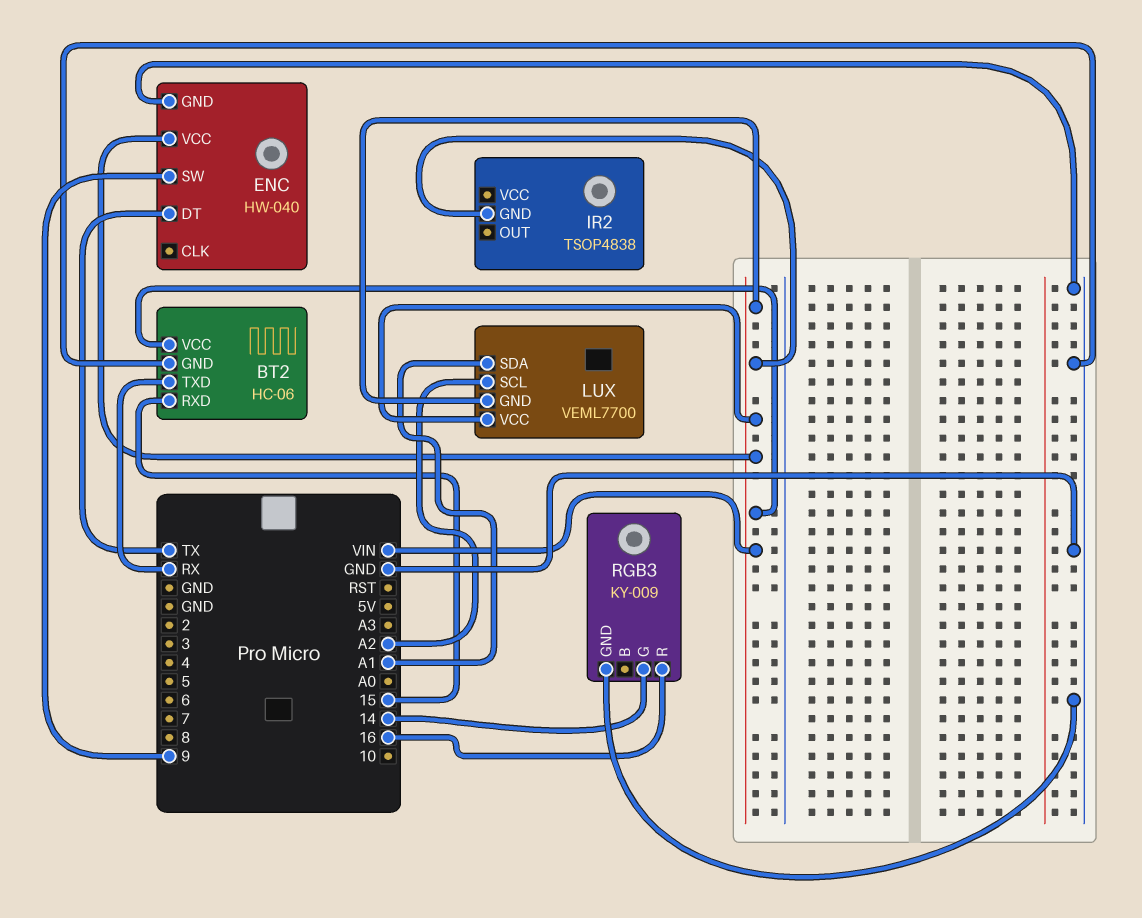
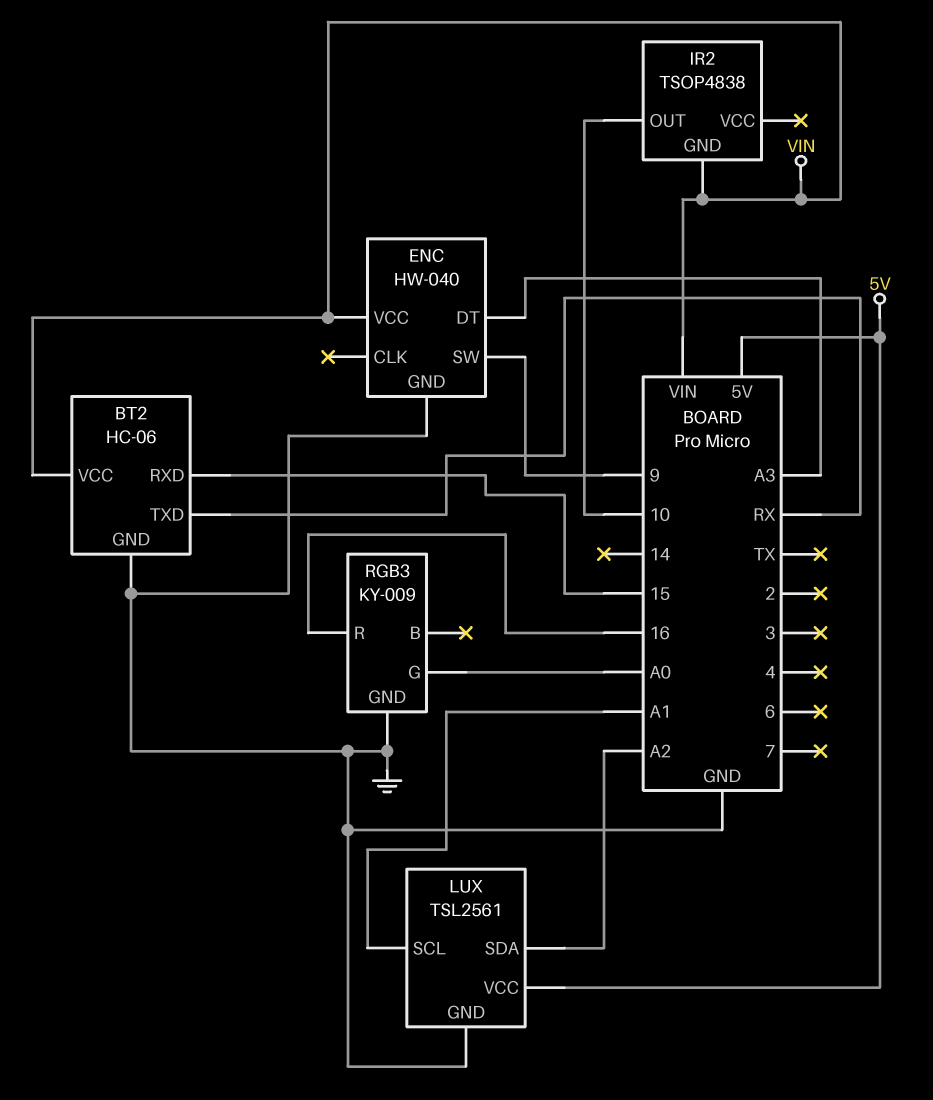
ENC pin DT: TX -> A3
IR2 pin OUT: none -> 10
LUX: VEML7700 -> TSL2561
LUX pin GND: VIN -> GND
LUX pin SCL: A2 -> A1
LUX pin SDA: A1 -> A2
LUX pin VCC: VIN -> 5V
RGB3 pin G: 14 -> A0

